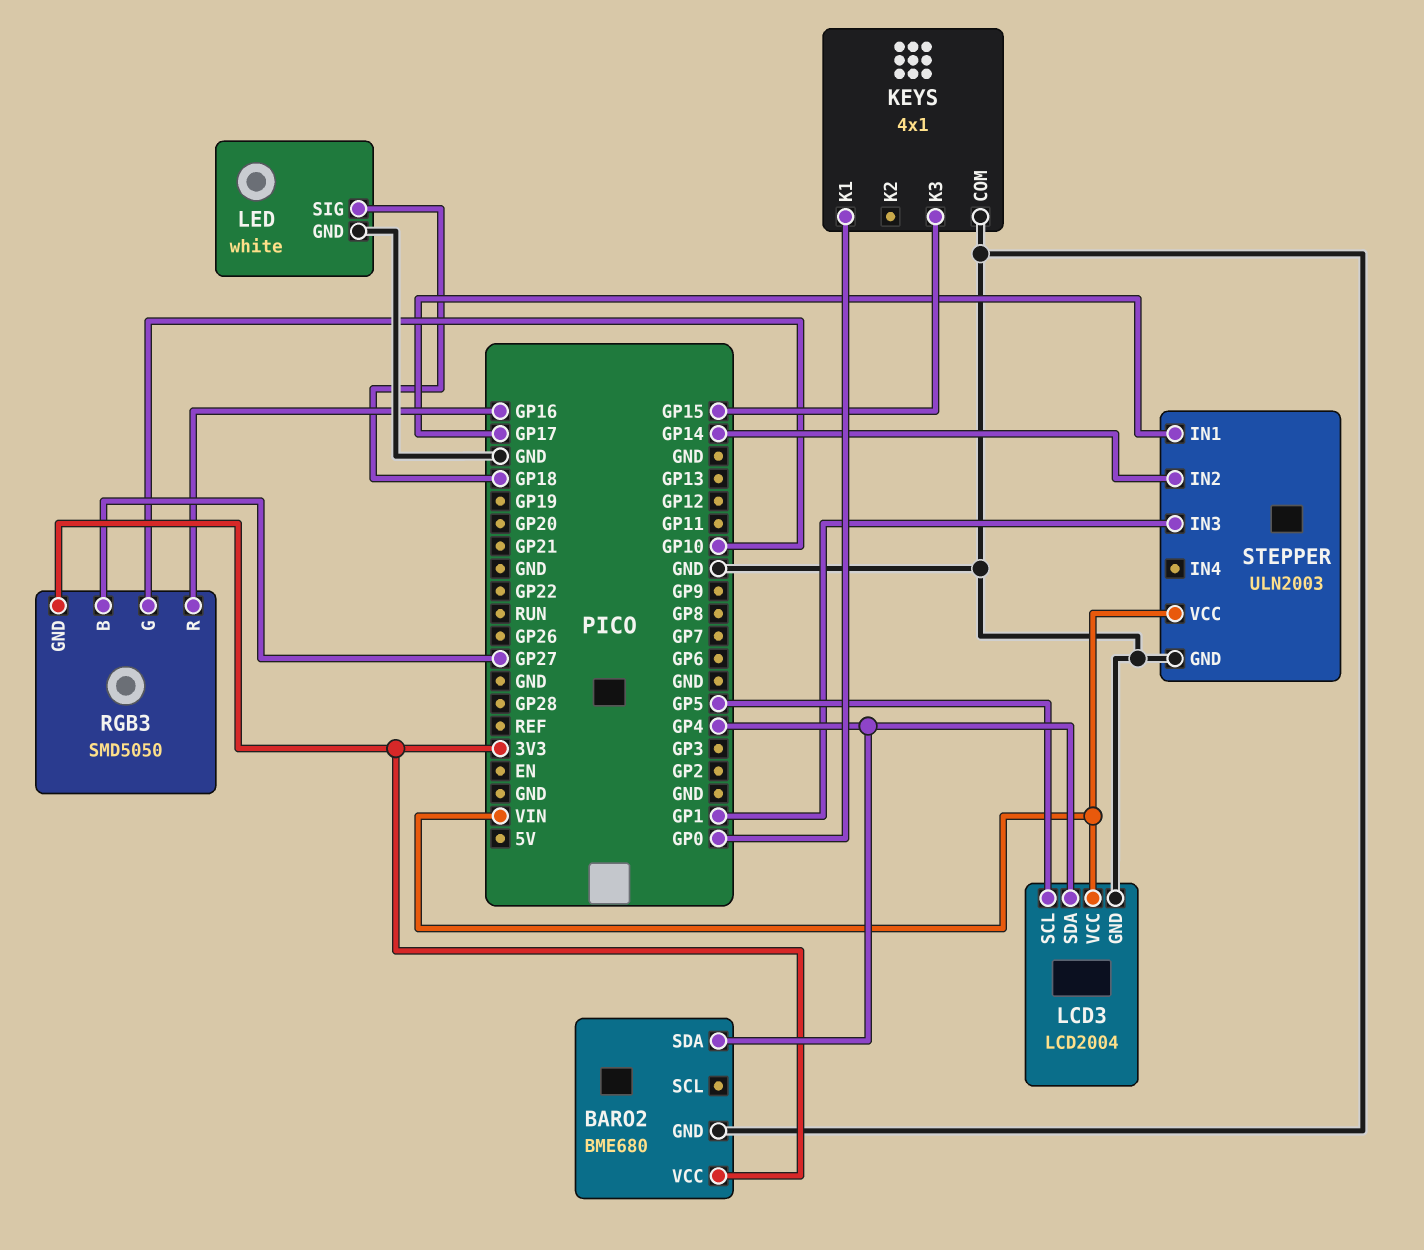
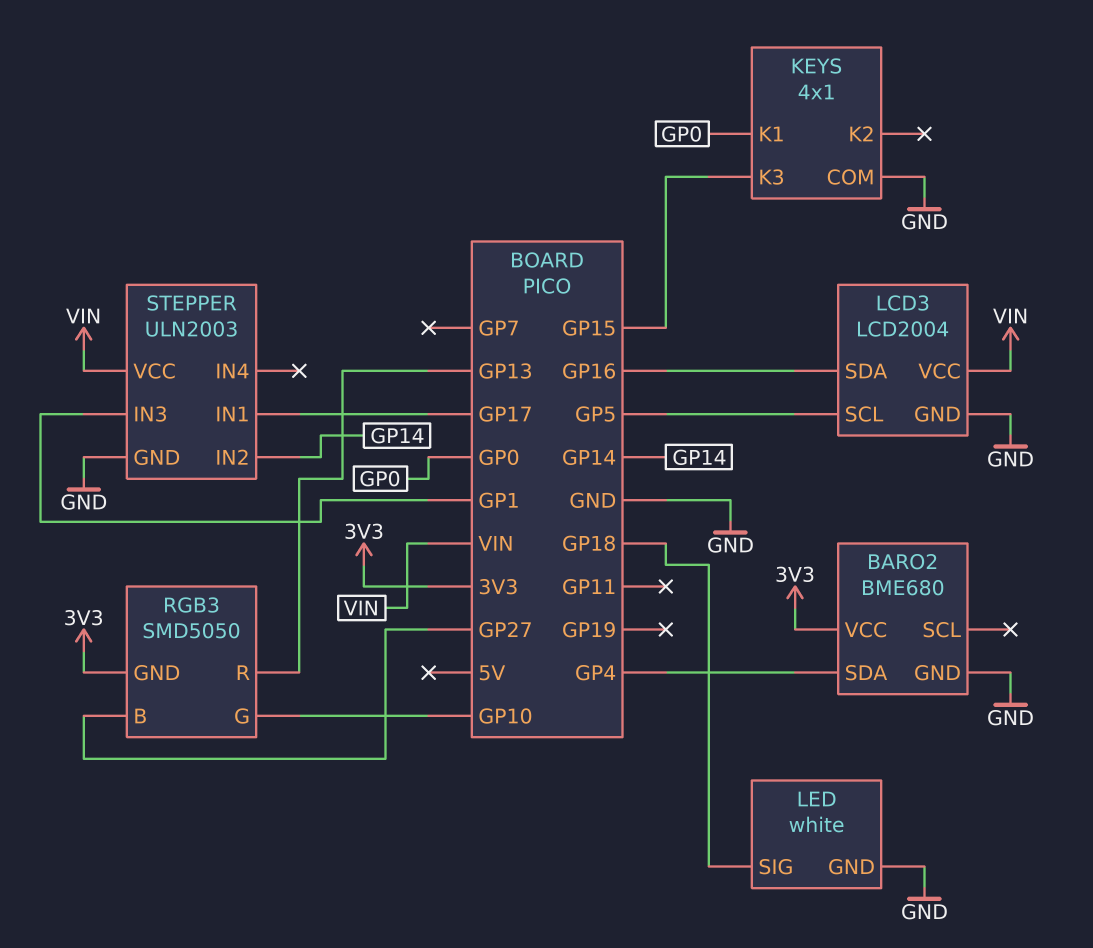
LCD3 pin SDA: GP4 -> GP16
RGB3 pin R: GP16 -> GP13

